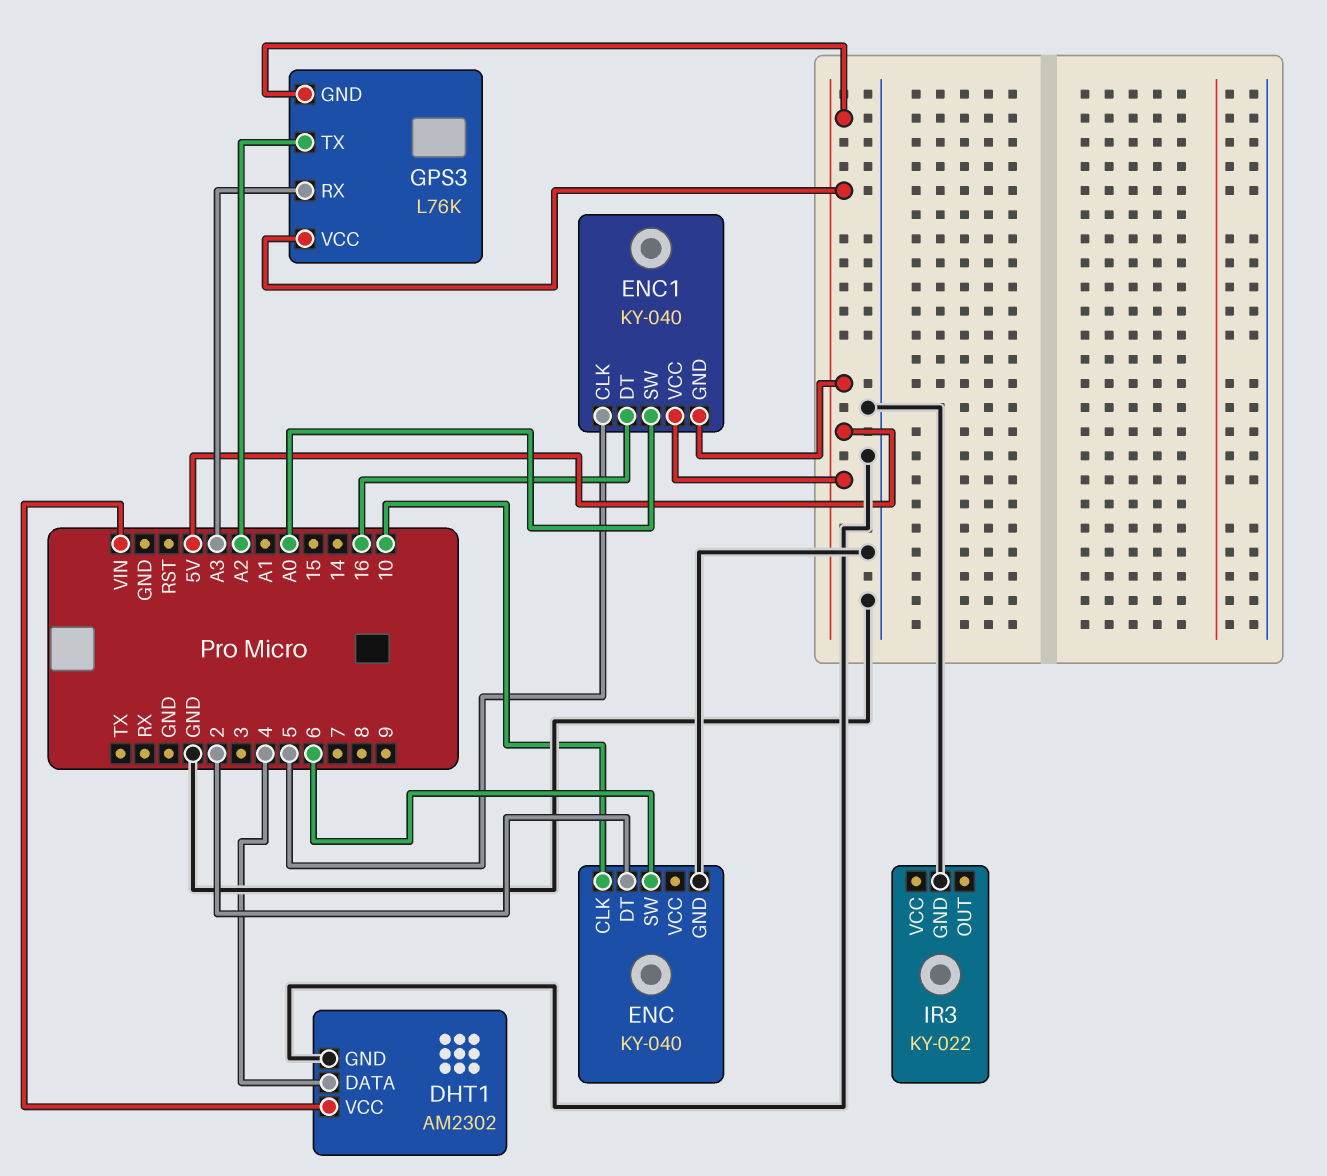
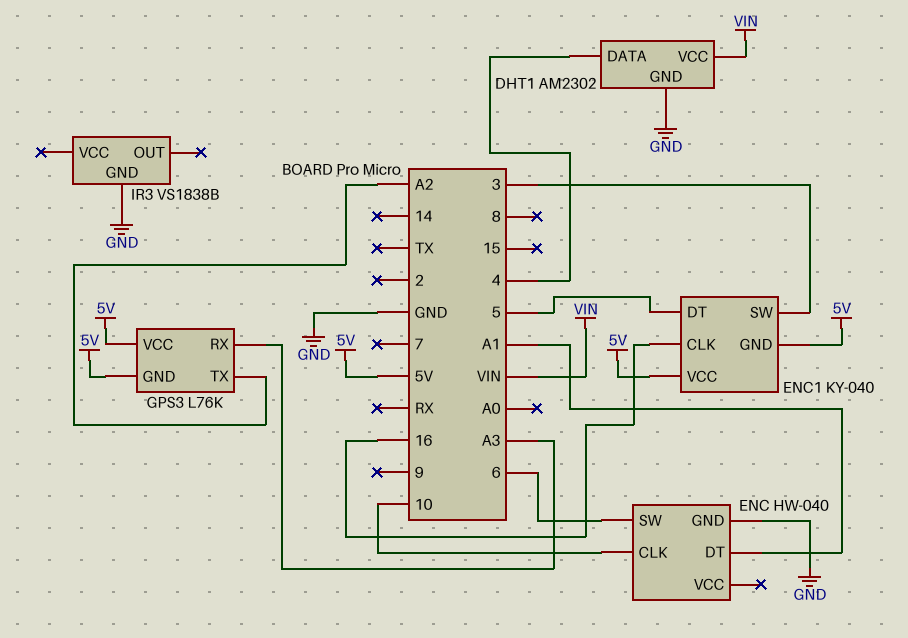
ENC: KY-040 -> HW-040
ENC pin DT: 2 -> A1
ENC1 pin CLK: 5 -> 16
ENC1 pin DT: 16 -> 5
ENC1 pin SW: A0 -> 3
IR3: KY-022 -> VS1838B

